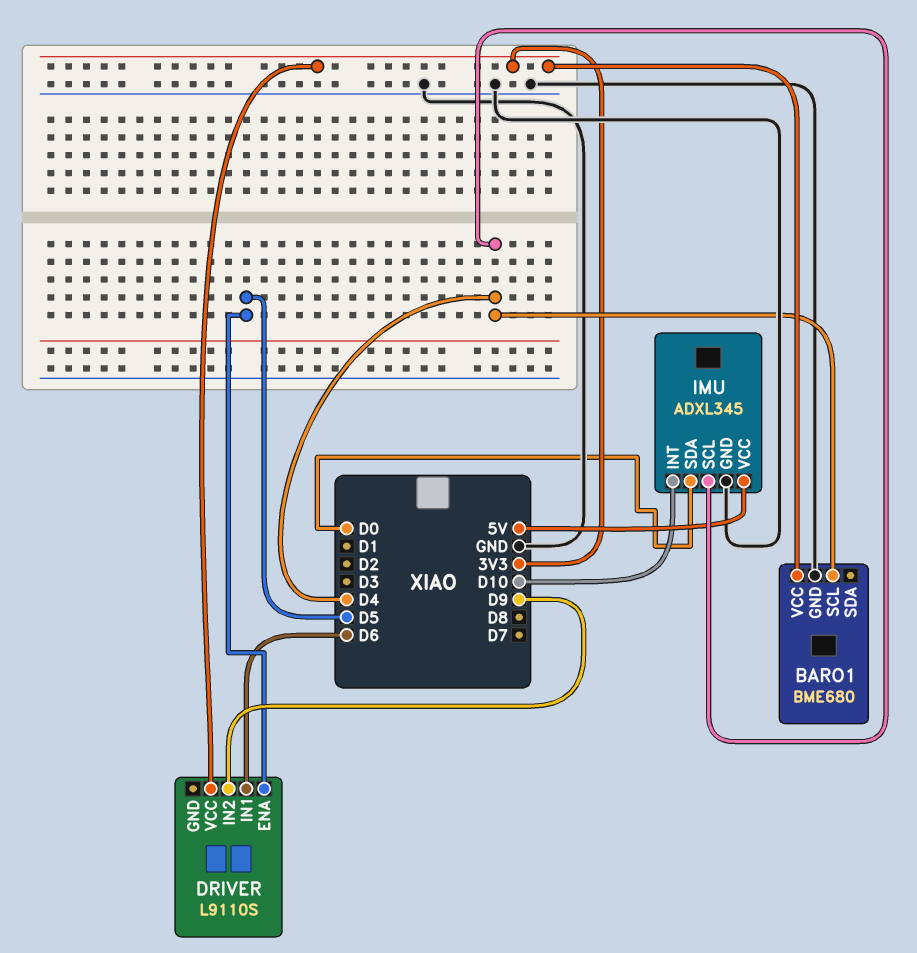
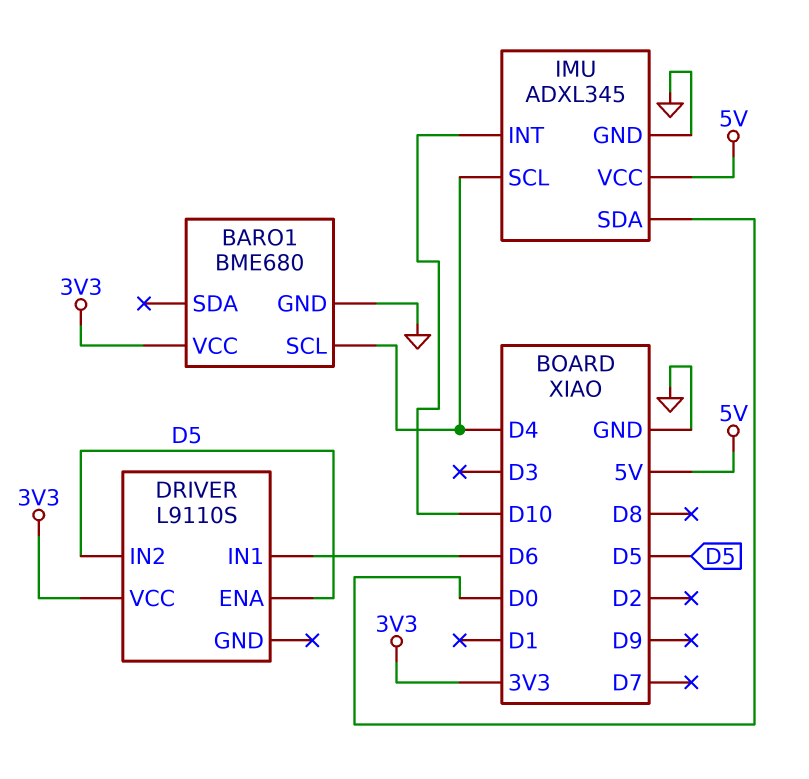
DRIVER pin IN2: D9 -> D5

